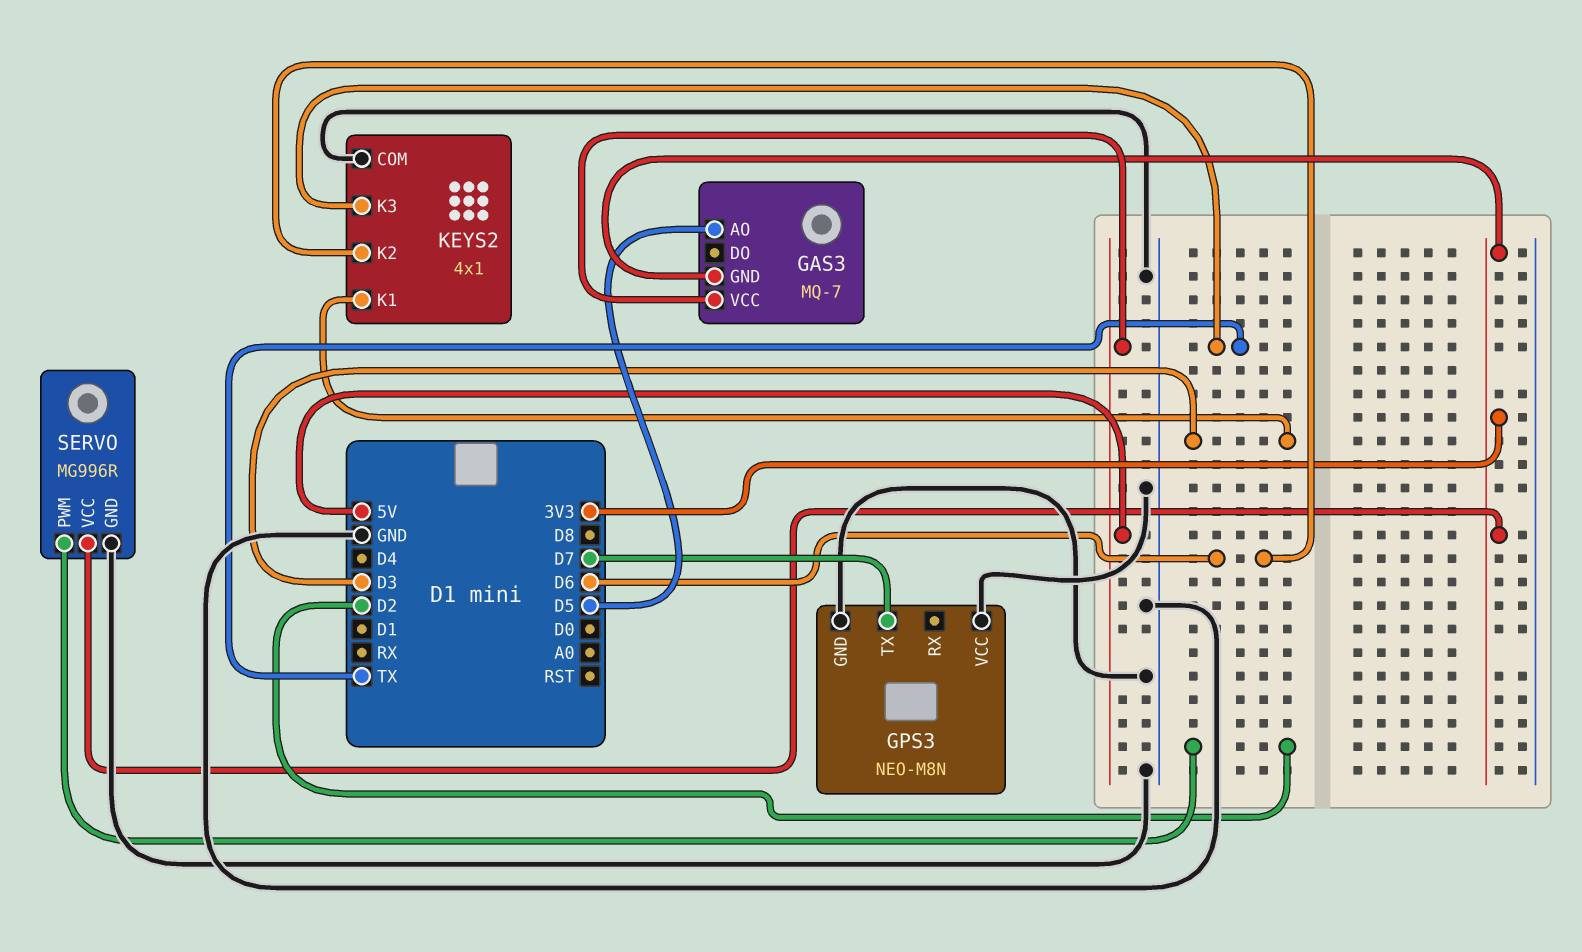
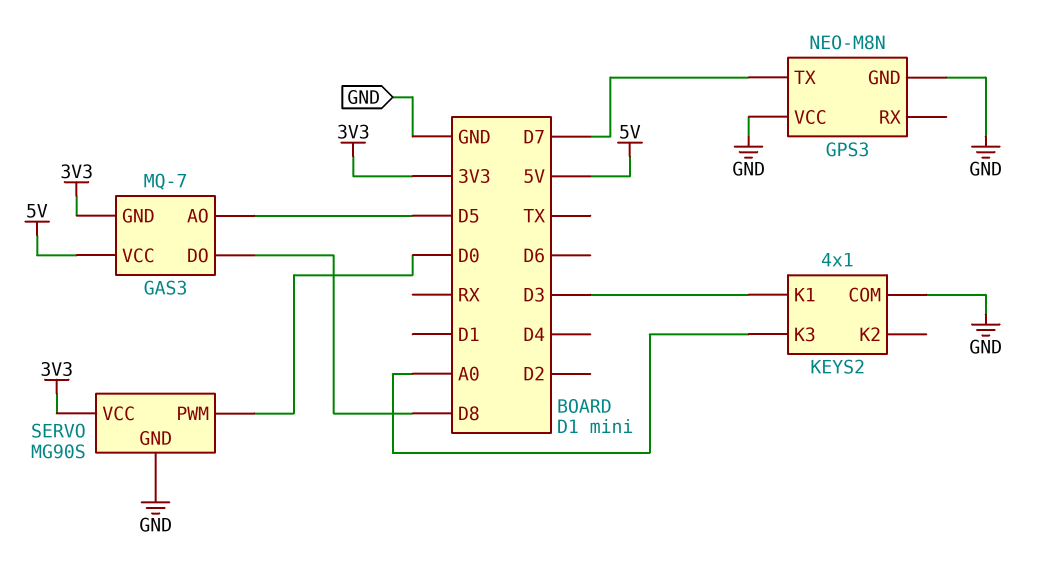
GAS3 pin DO: none -> D8
KEYS2 pin K2: D6 -> none
KEYS2 pin K3: TX -> A0
SERVO: MG996R -> MG90S
SERVO pin PWM: D2 -> D0

